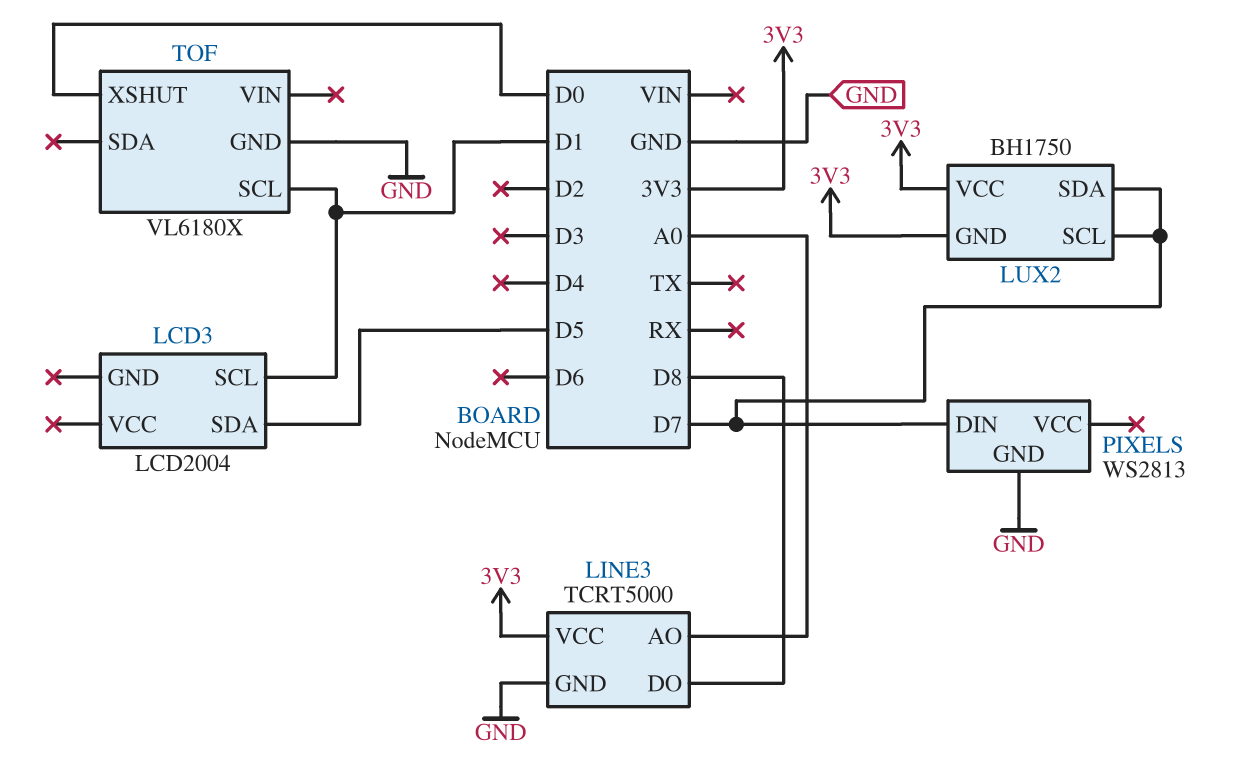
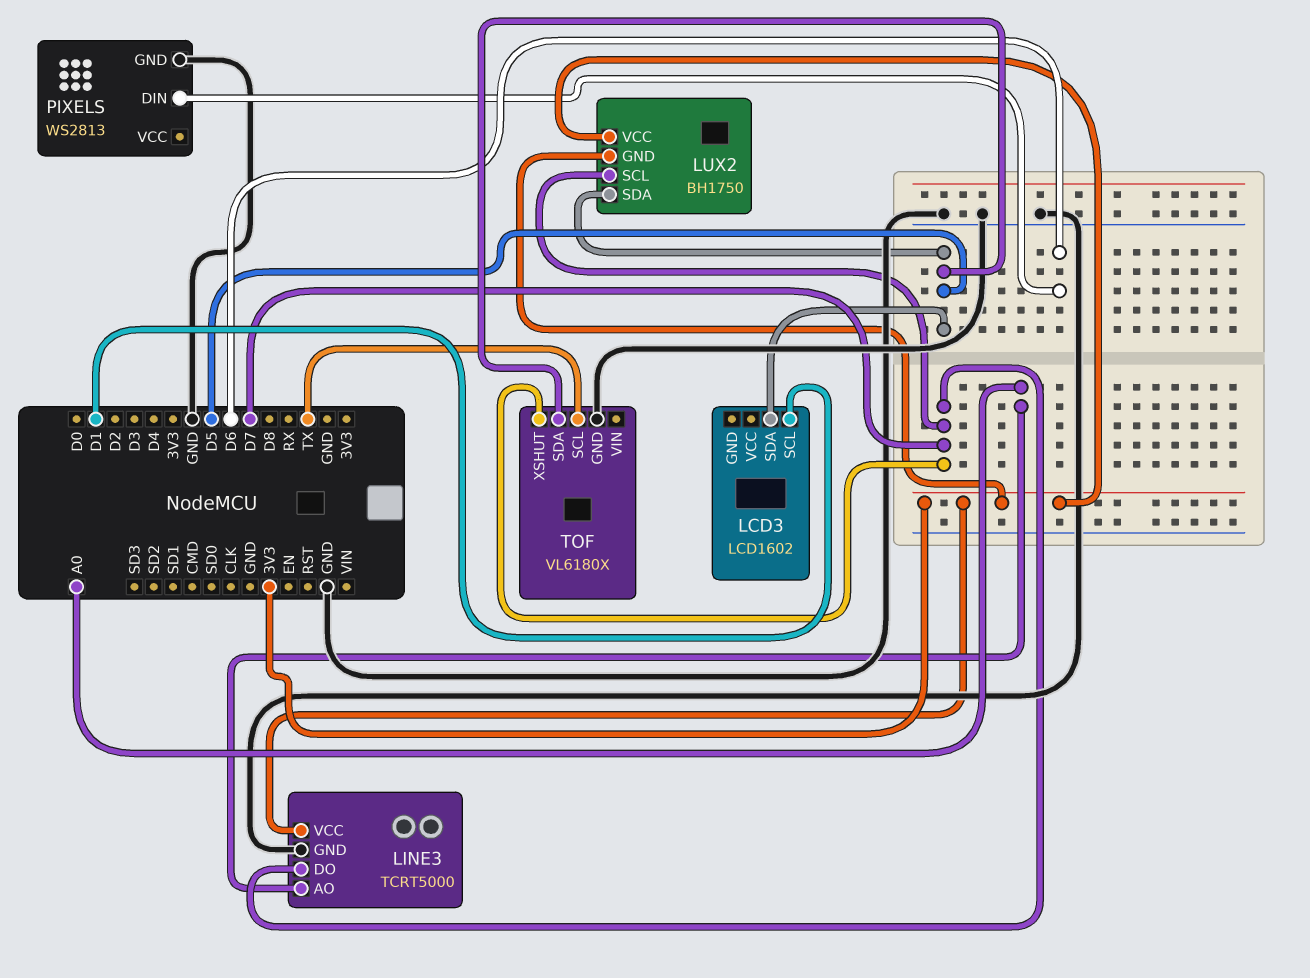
LCD3: LCD2004 -> LCD1602
LINE3 pin DO: D8 -> D7
LUX2 pin SDA: D7 -> D5
PIXELS pin DIN: D7 -> D6
TOF pin SCL: D1 -> TX
TOF pin SDA: none -> D5
TOF pin XSHUT: D0 -> D7

